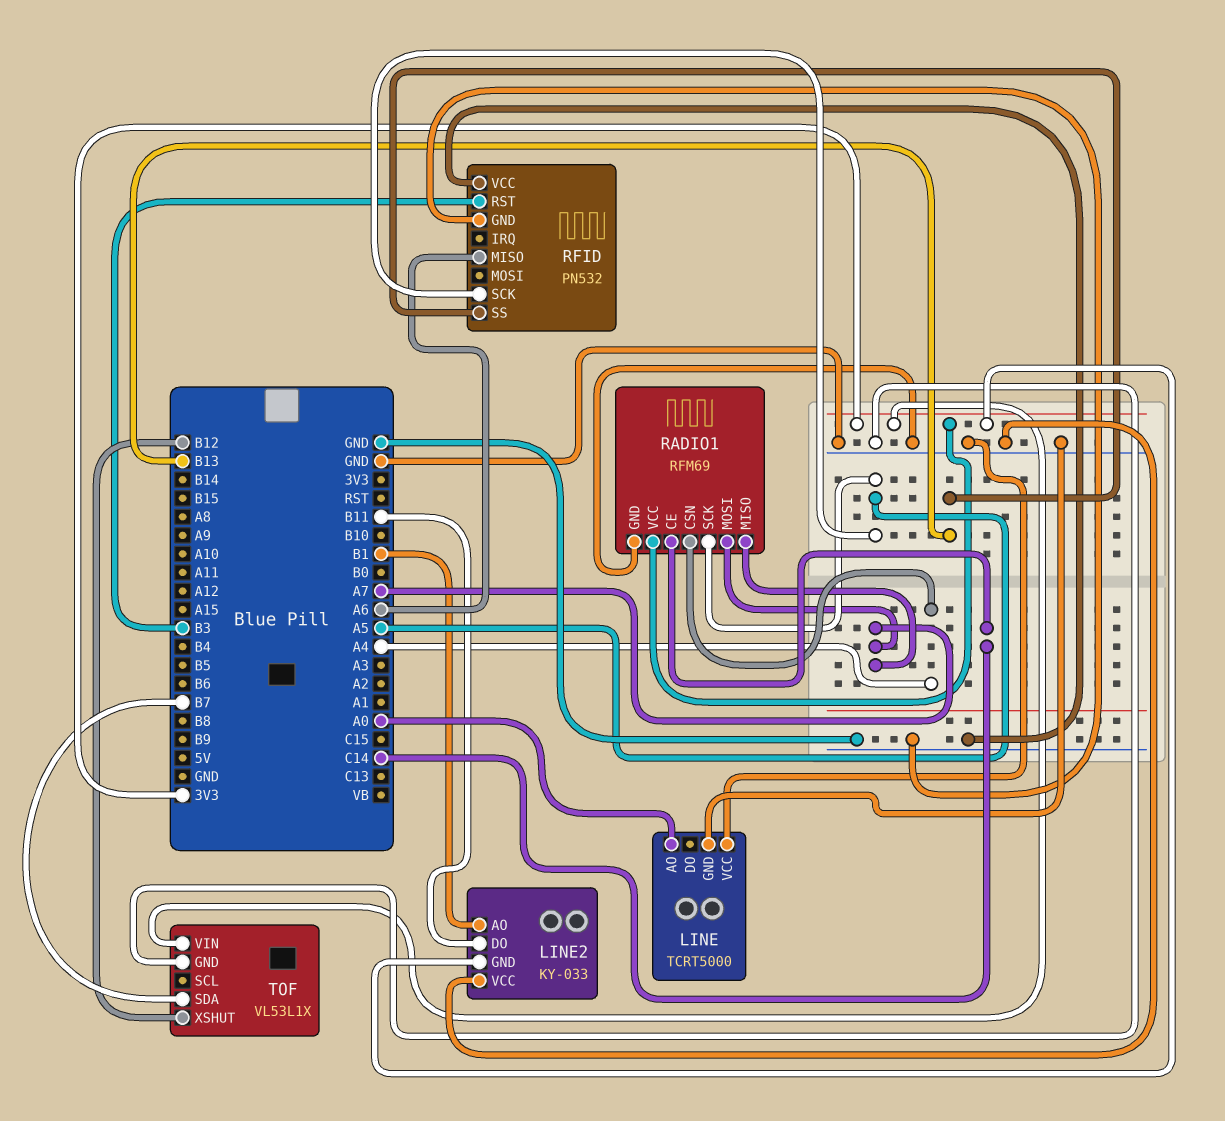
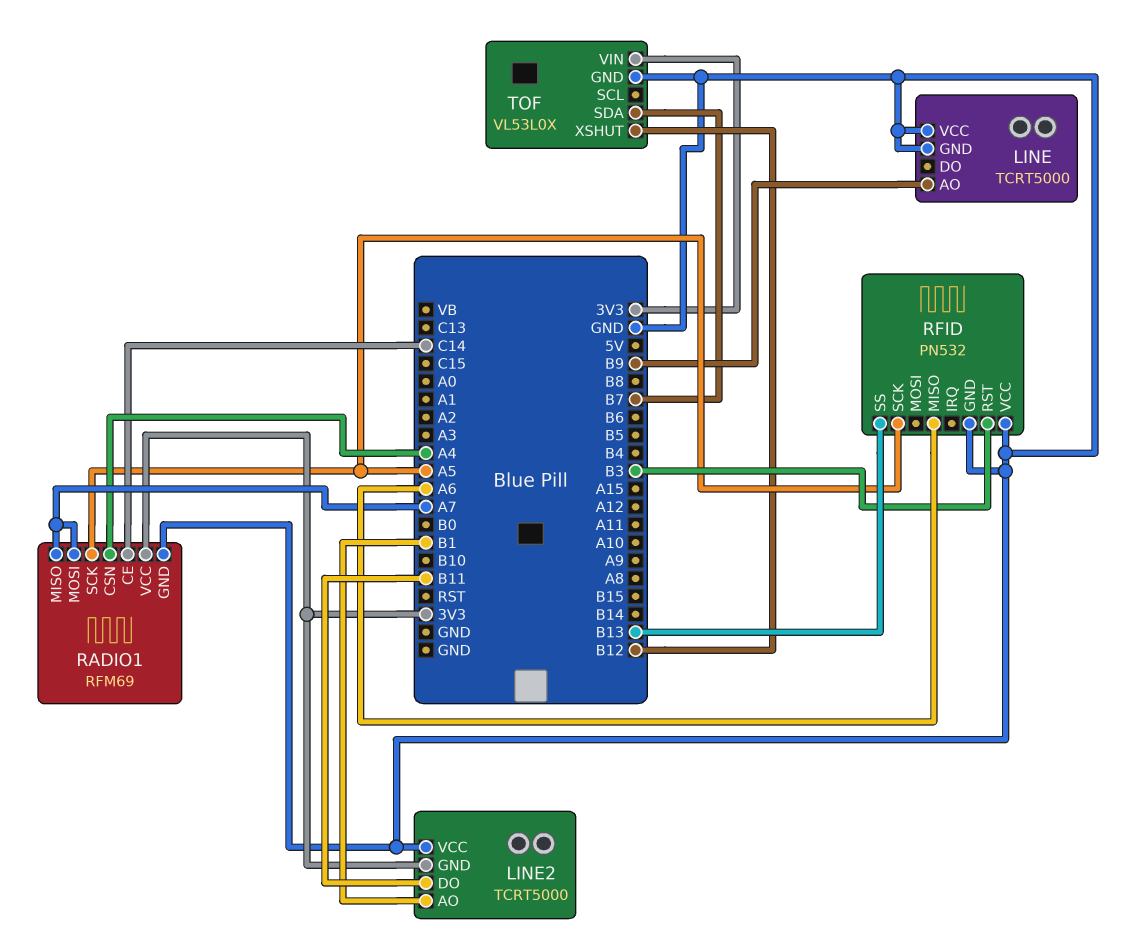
LINE pin AO: A0 -> B9
LINE2: KY-033 -> TCRT5000
TOF: VL53L1X -> VL53L0X

